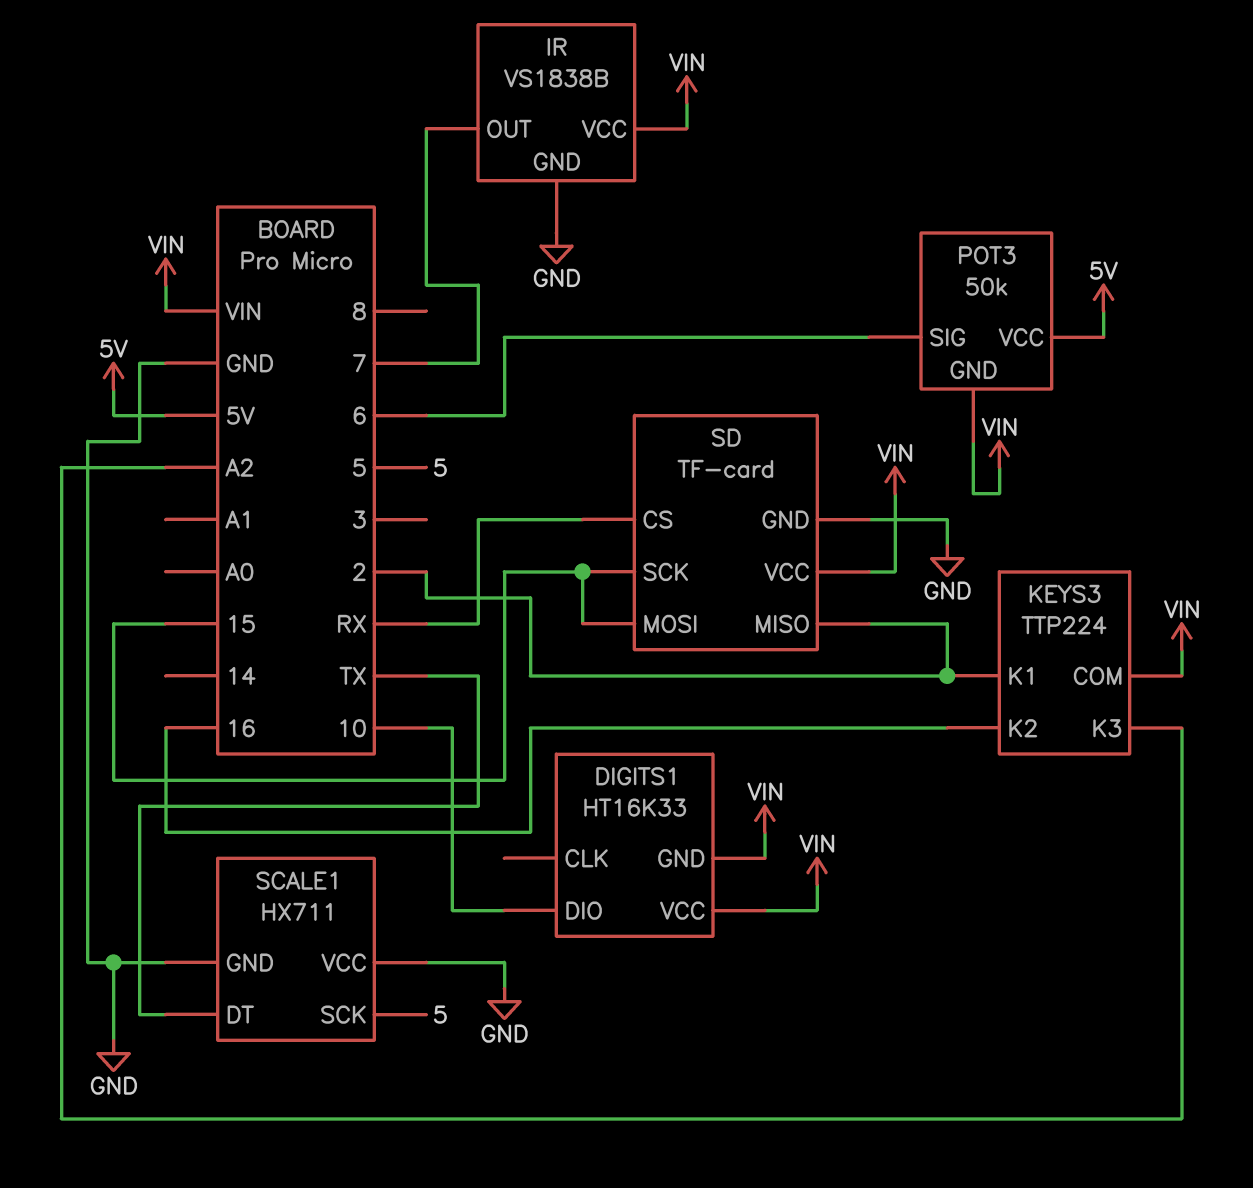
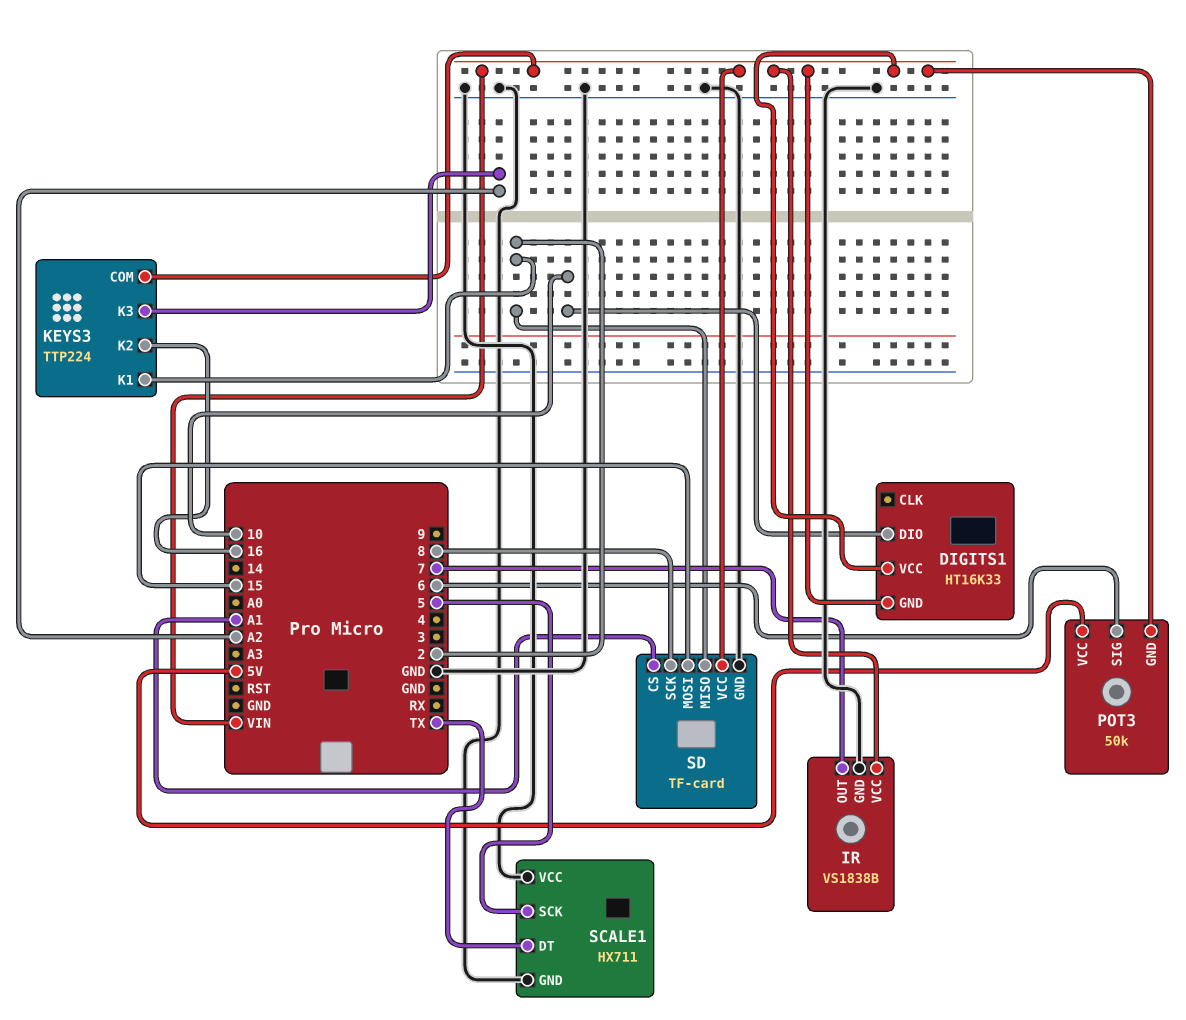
SD pin CS: RX -> A1
SD pin SCK: 15 -> 8

